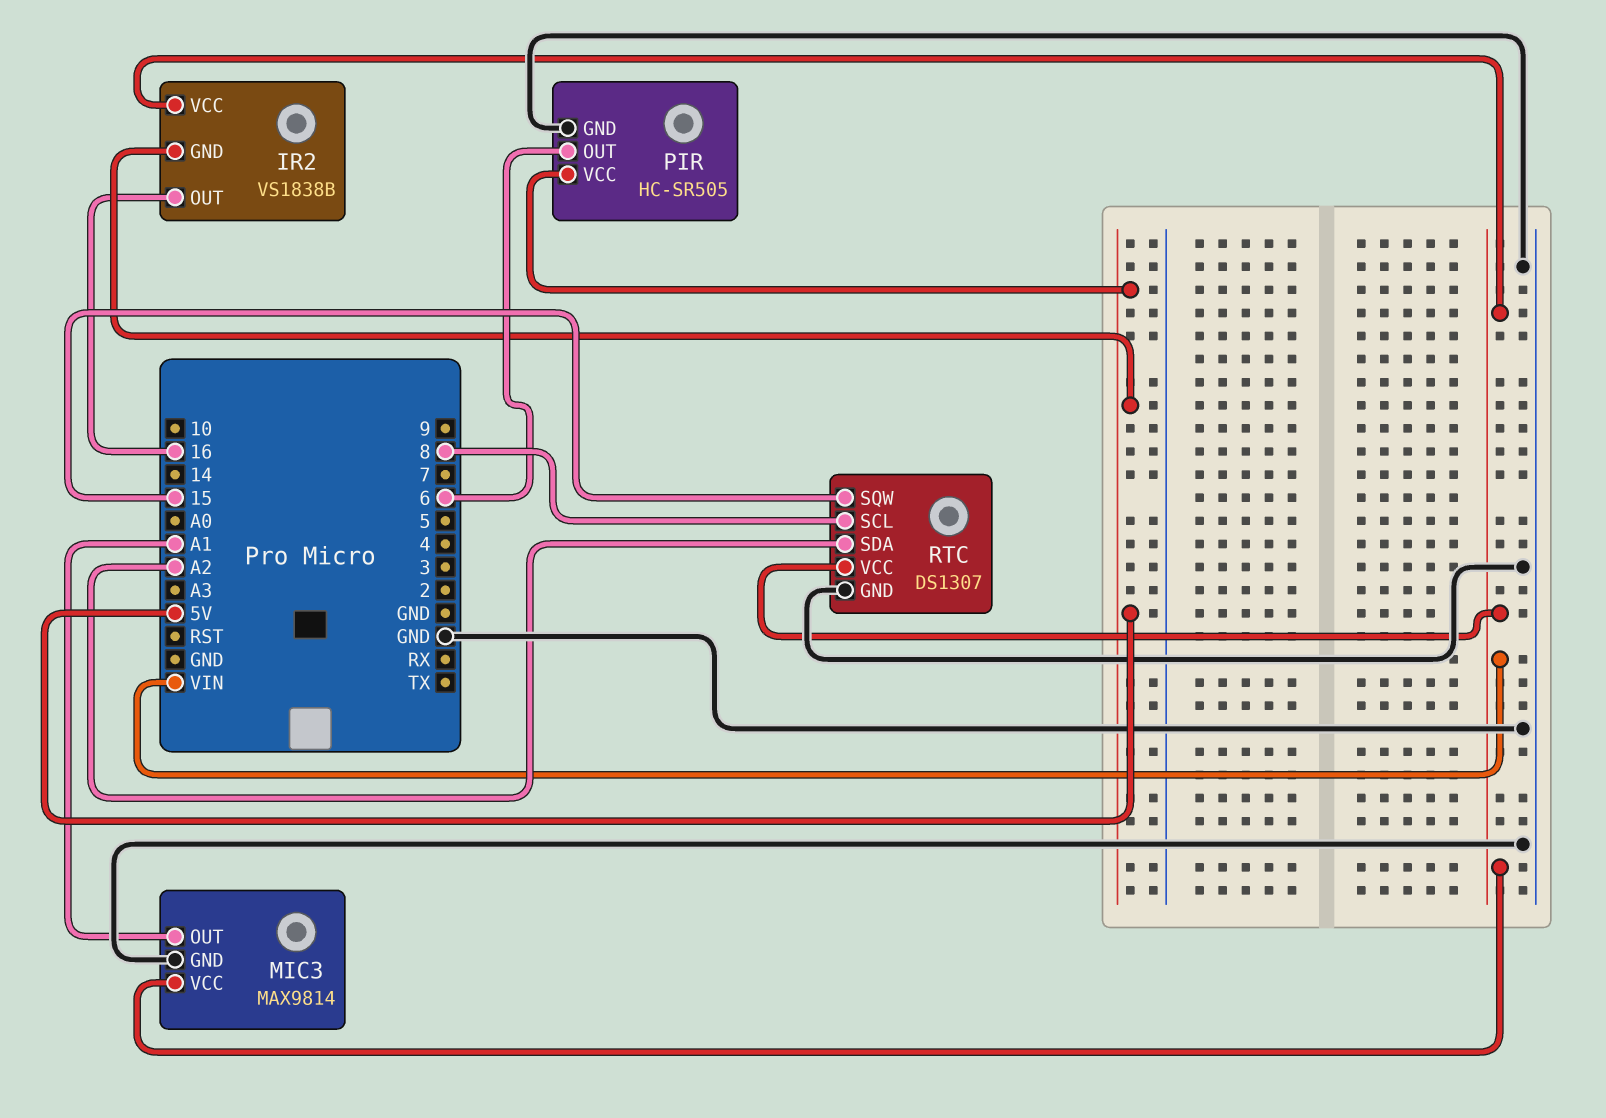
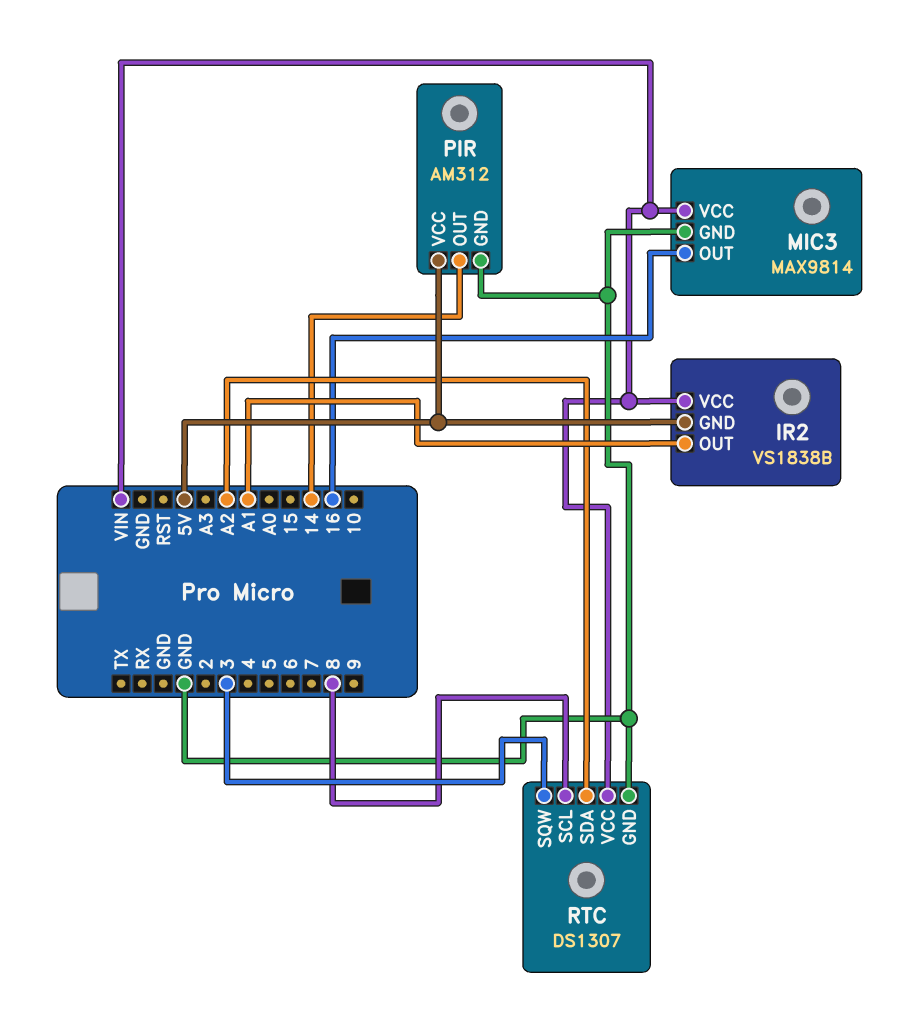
IR2 pin OUT: 16 -> A1
MIC3 pin OUT: A1 -> 16
PIR: HC-SR505 -> AM312
PIR pin OUT: 6 -> 14
RTC pin SQW: 15 -> 3

